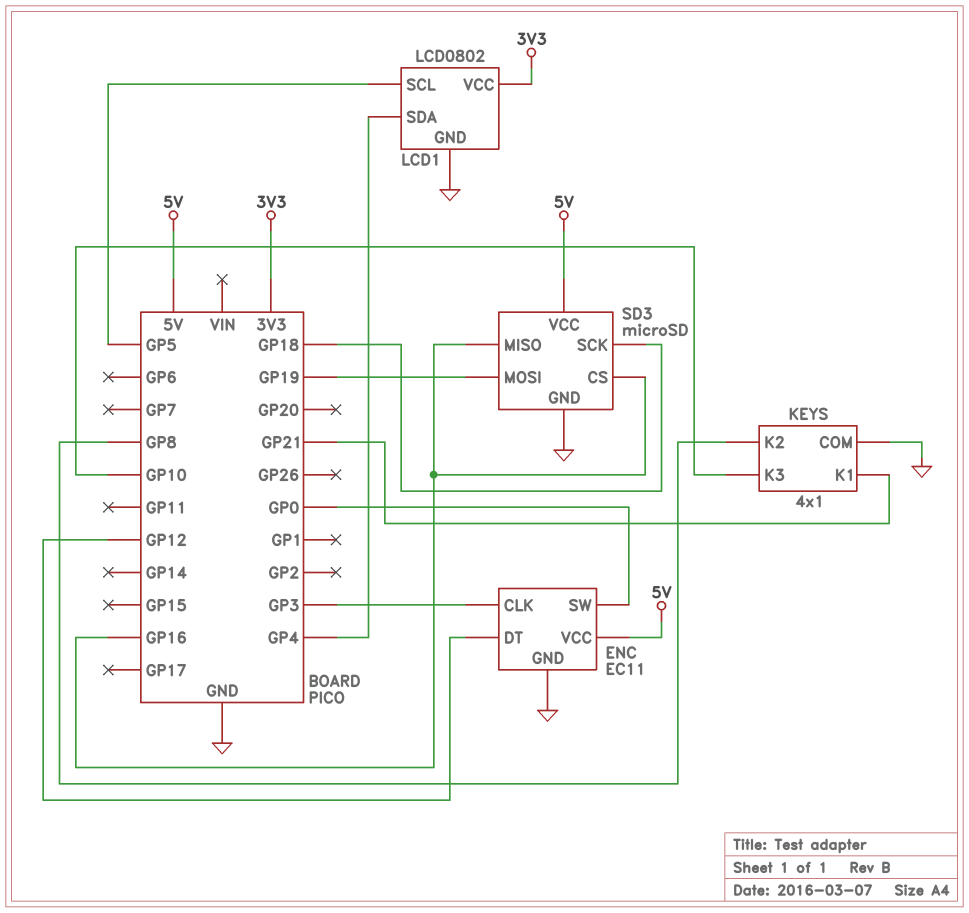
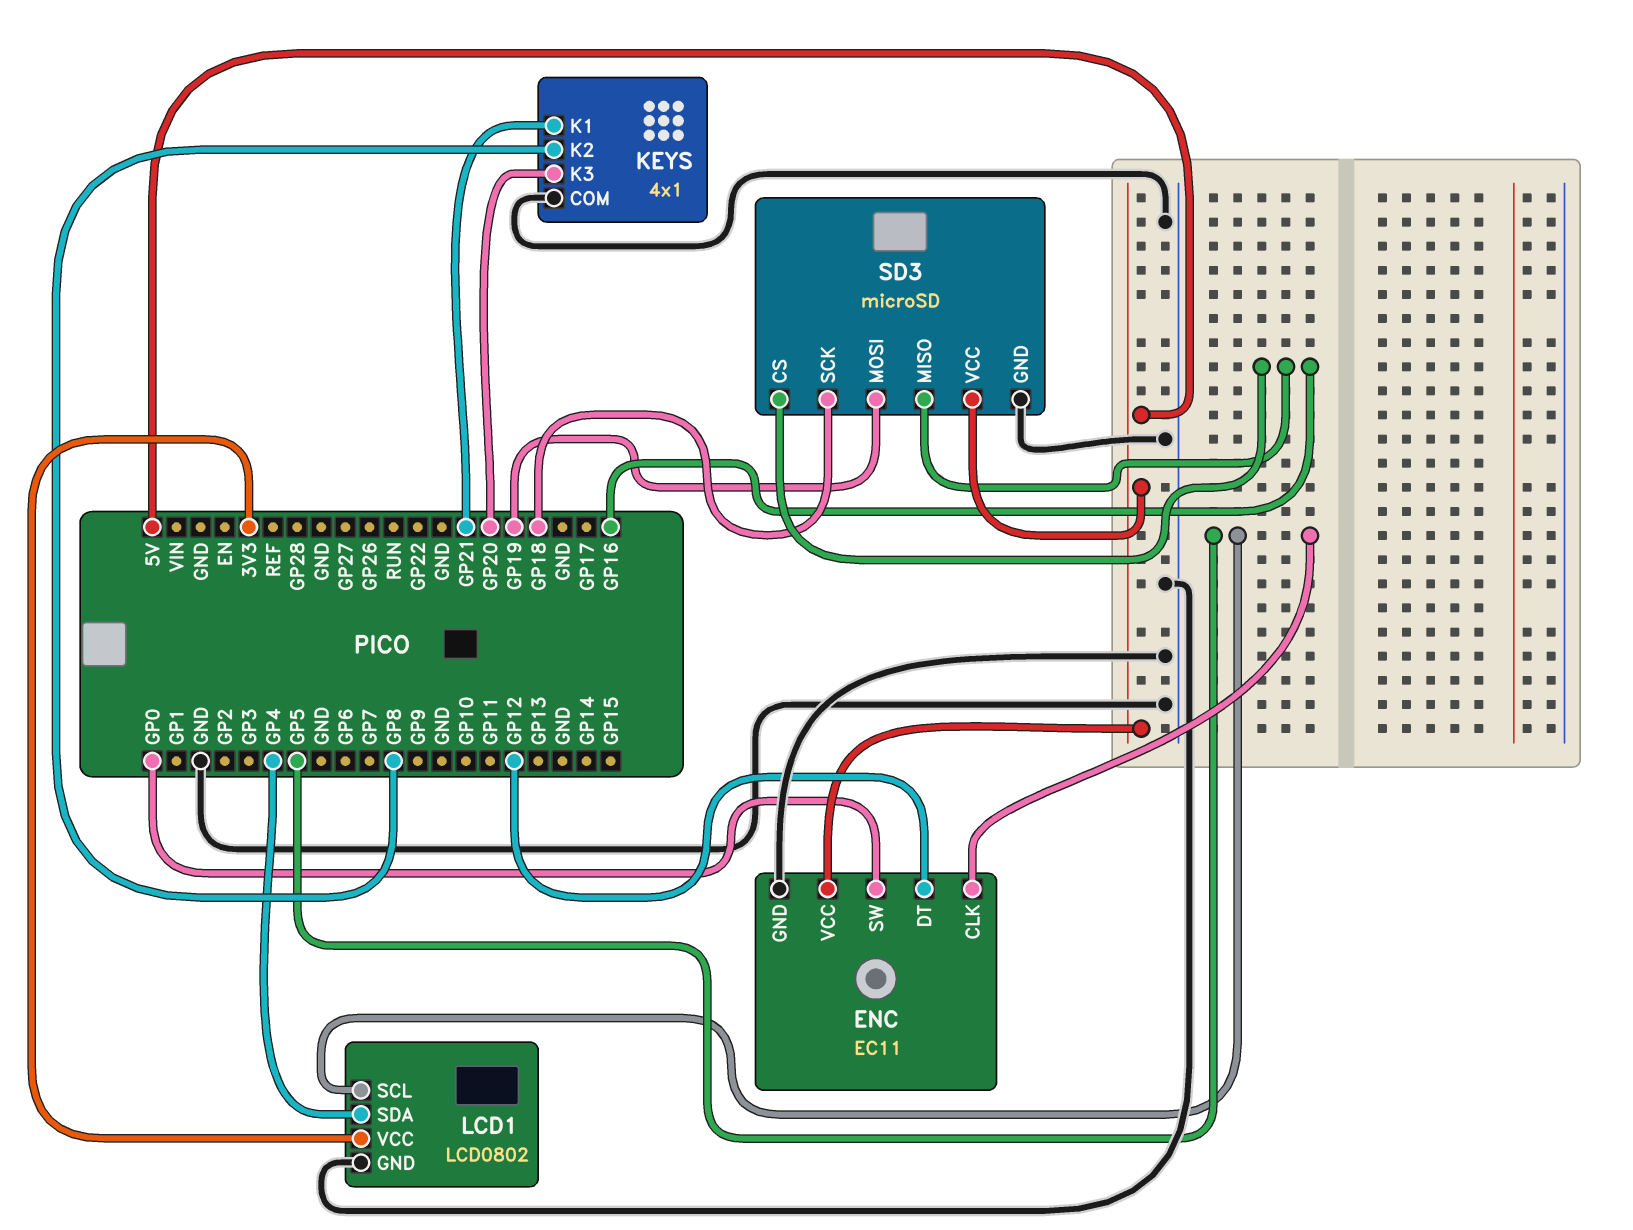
ENC pin CLK: GP3 -> GP5
KEYS pin K3: GP10 -> GP20

